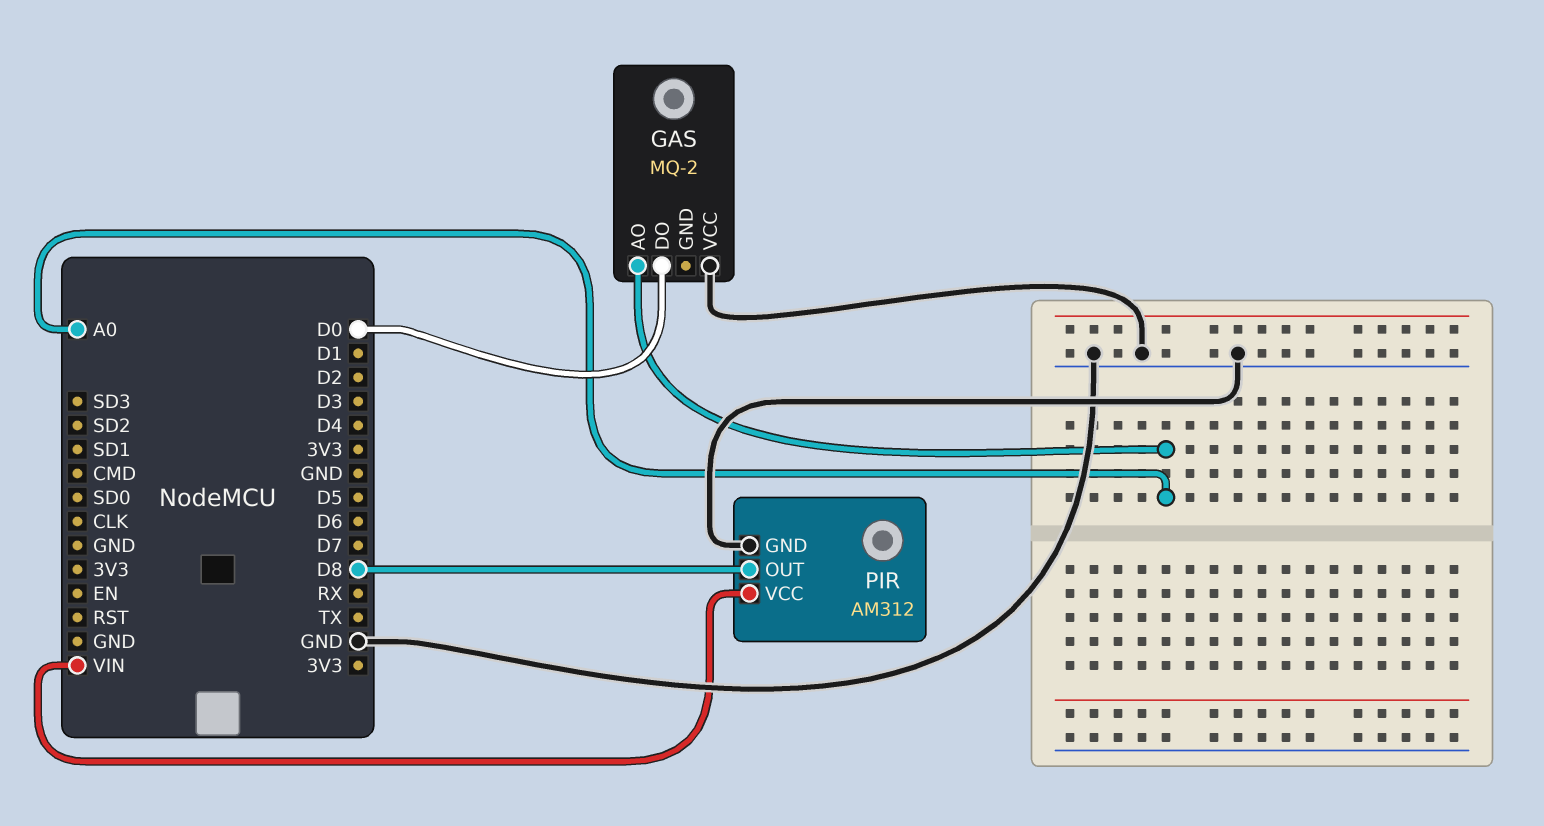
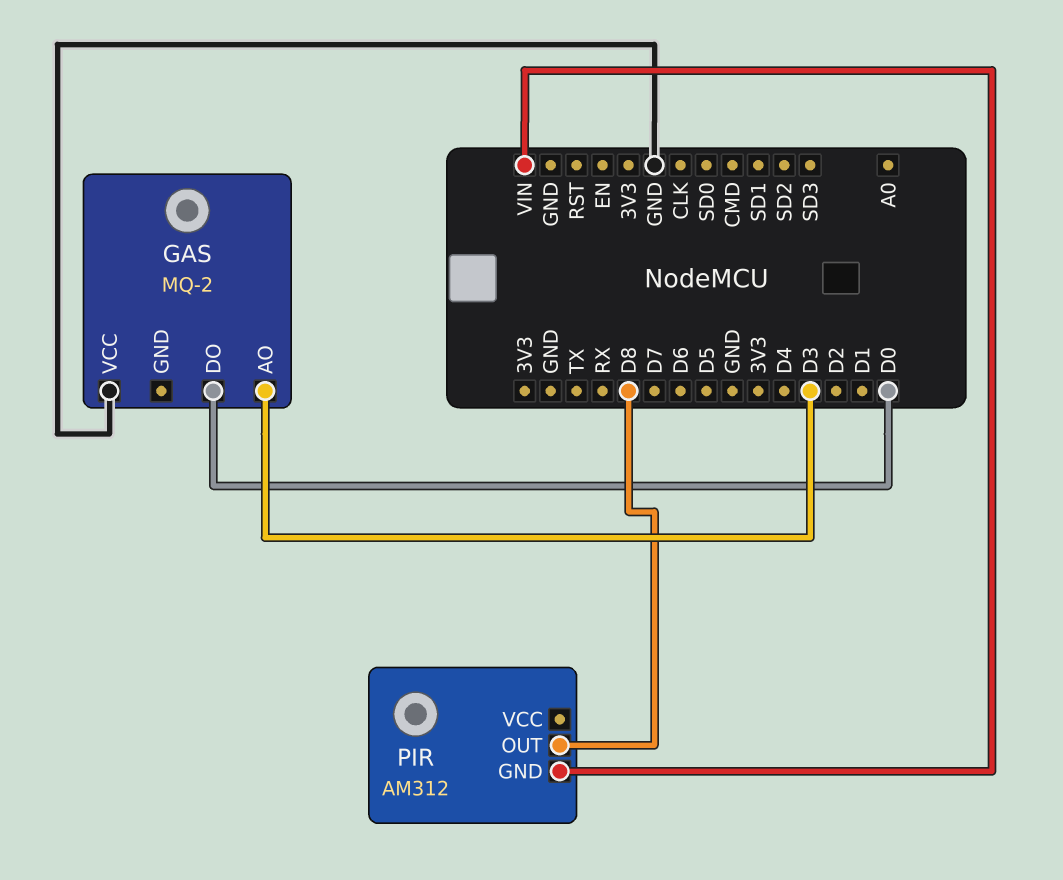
GAS pin AO: A0 -> D3
PIR pin GND: GND -> VIN
PIR pin VCC: VIN -> none

